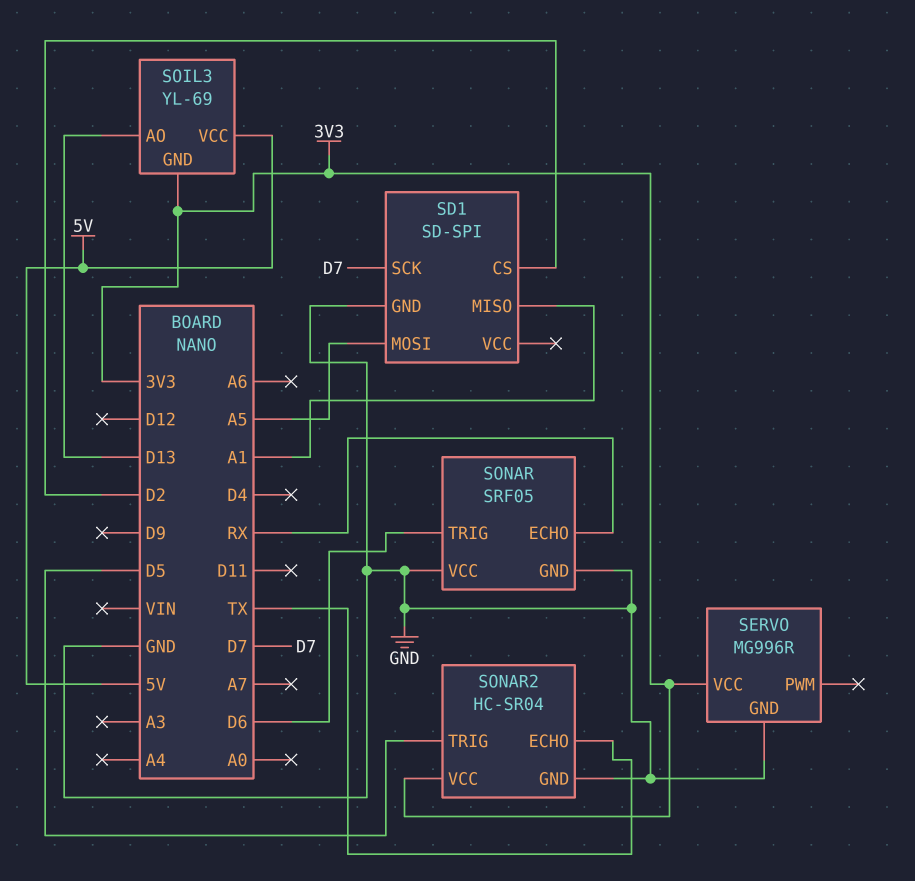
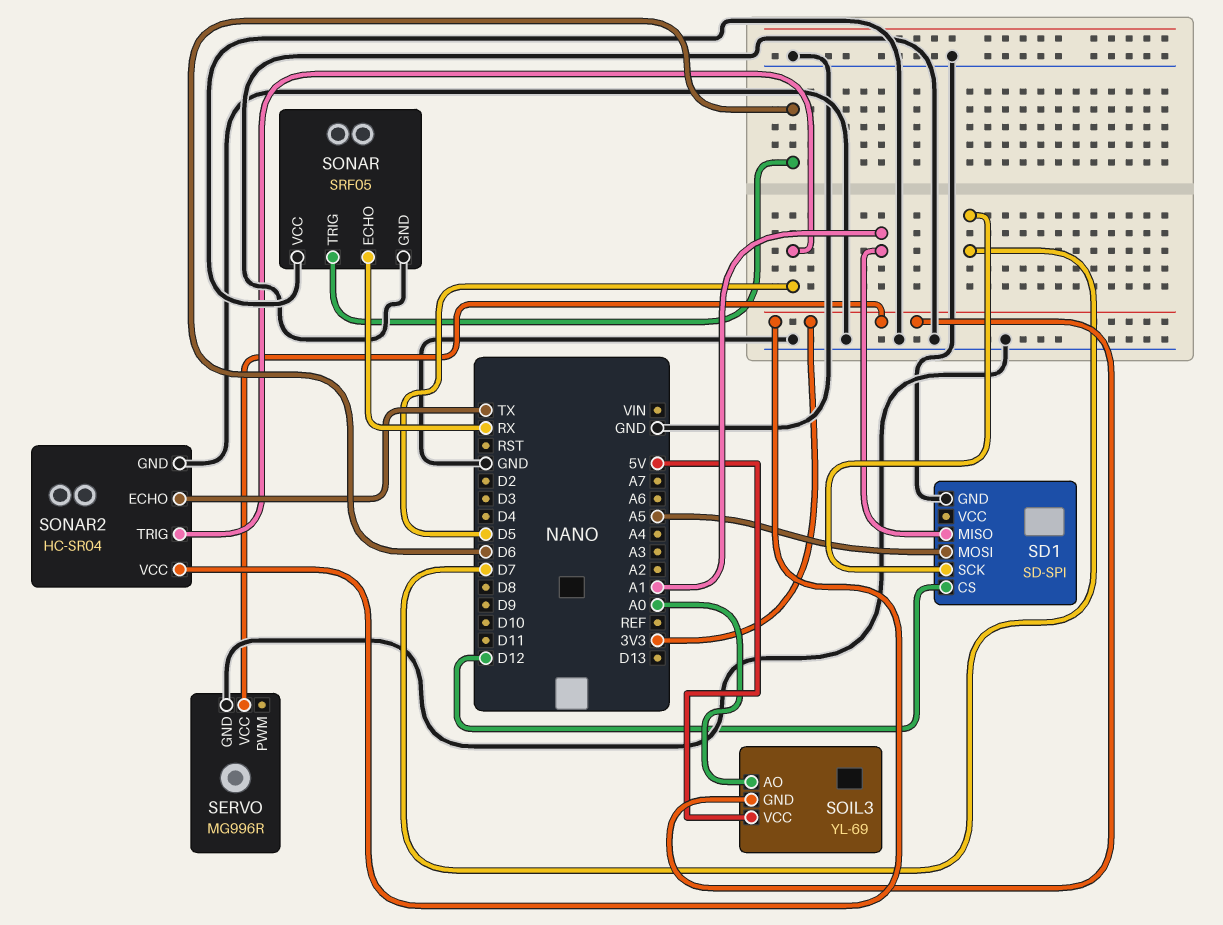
SD1 pin CS: D2 -> D12
SOIL3 pin AO: D13 -> A0

